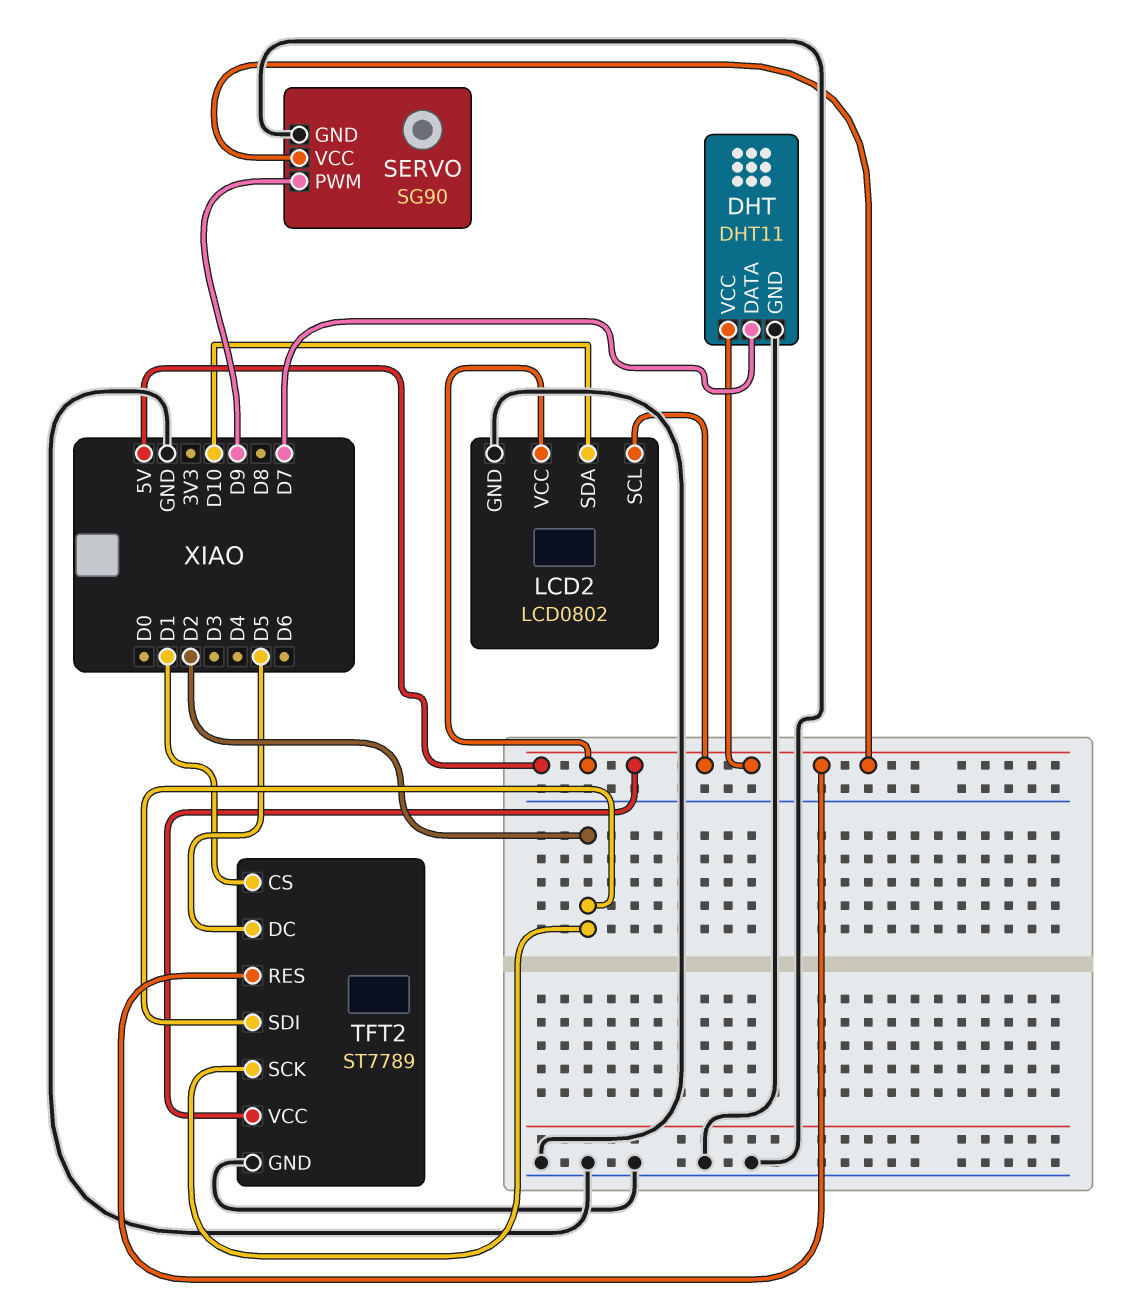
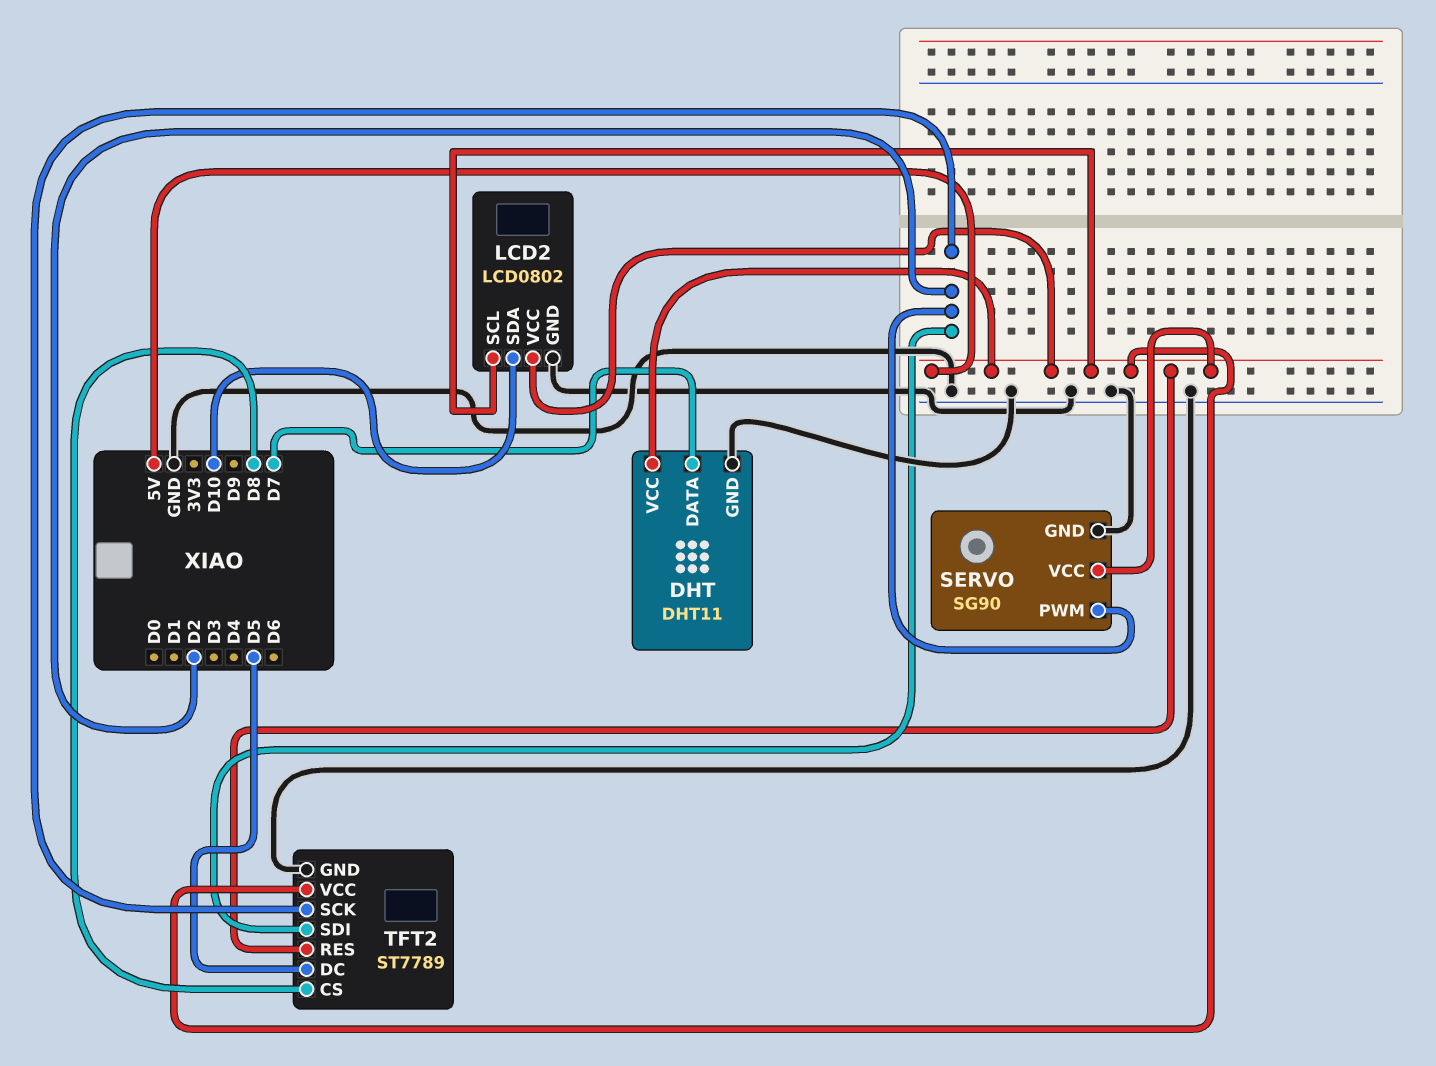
SERVO pin PWM: D9 -> D2
TFT2 pin CS: D1 -> D8

